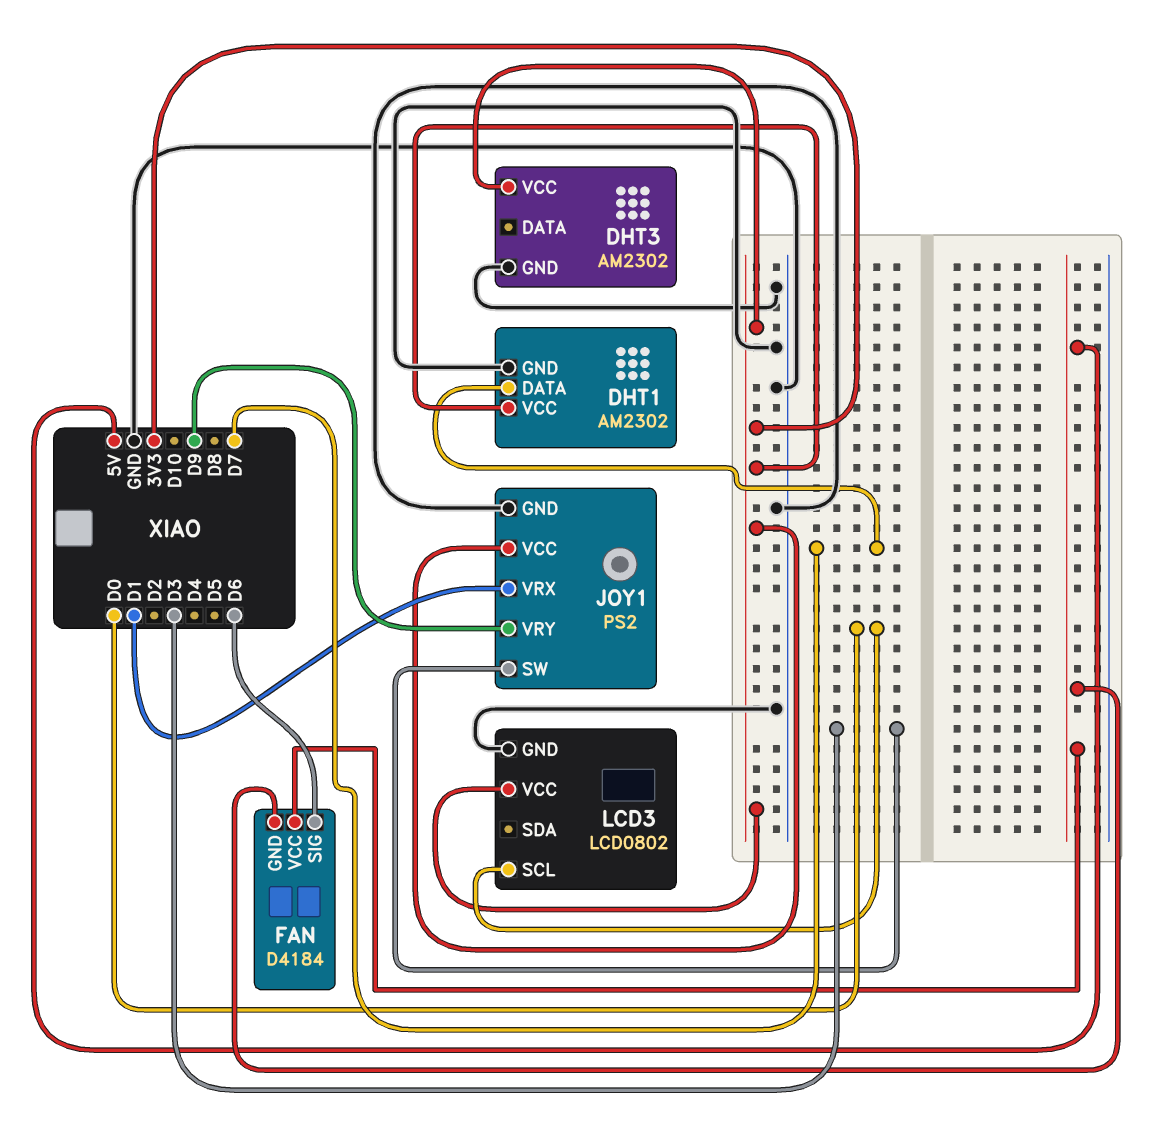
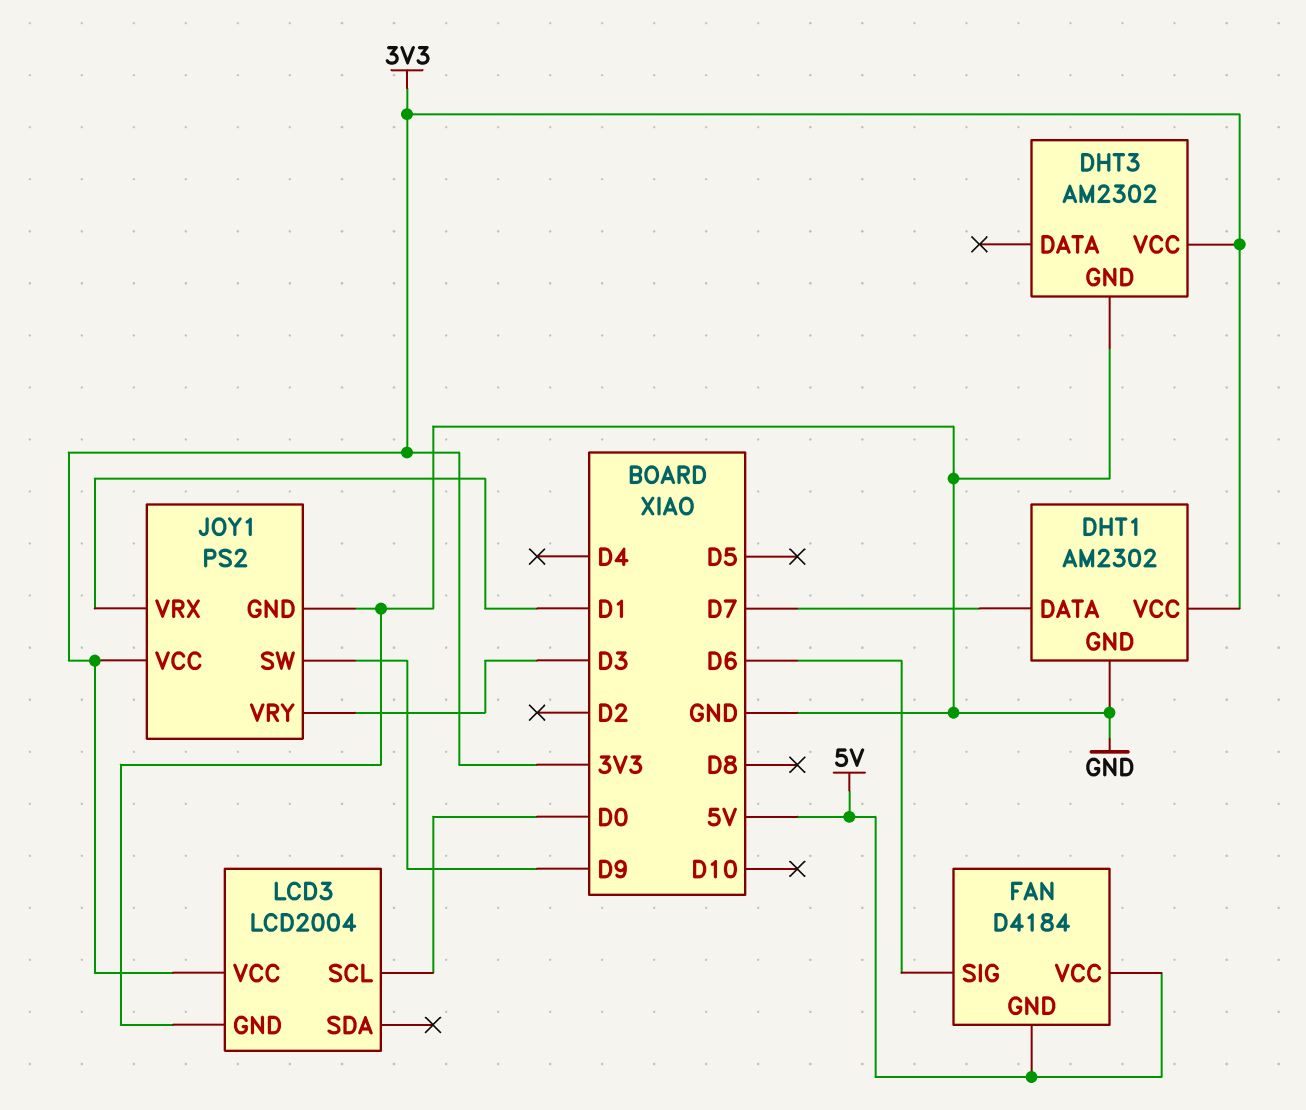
JOY1 pin SW: D3 -> D9
JOY1 pin VRY: D9 -> D3
LCD3: LCD0802 -> LCD2004

